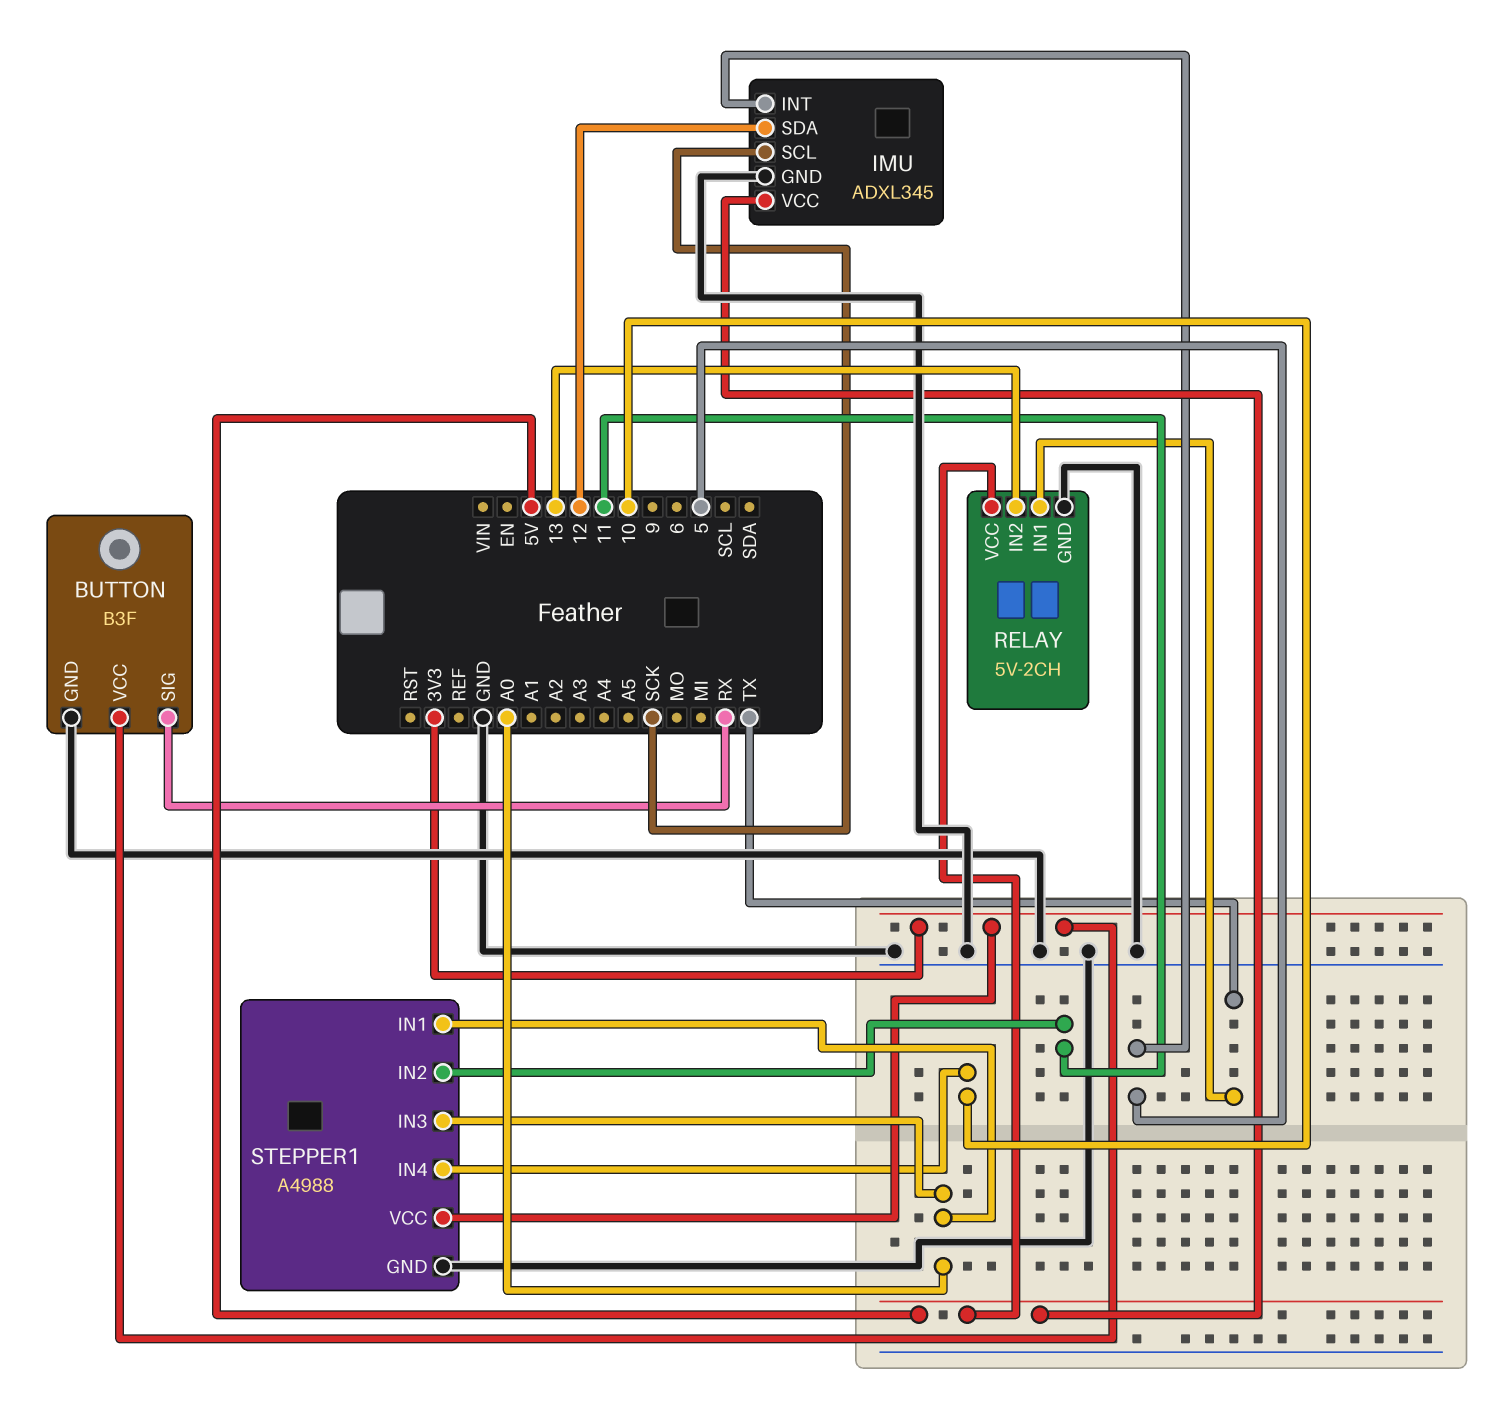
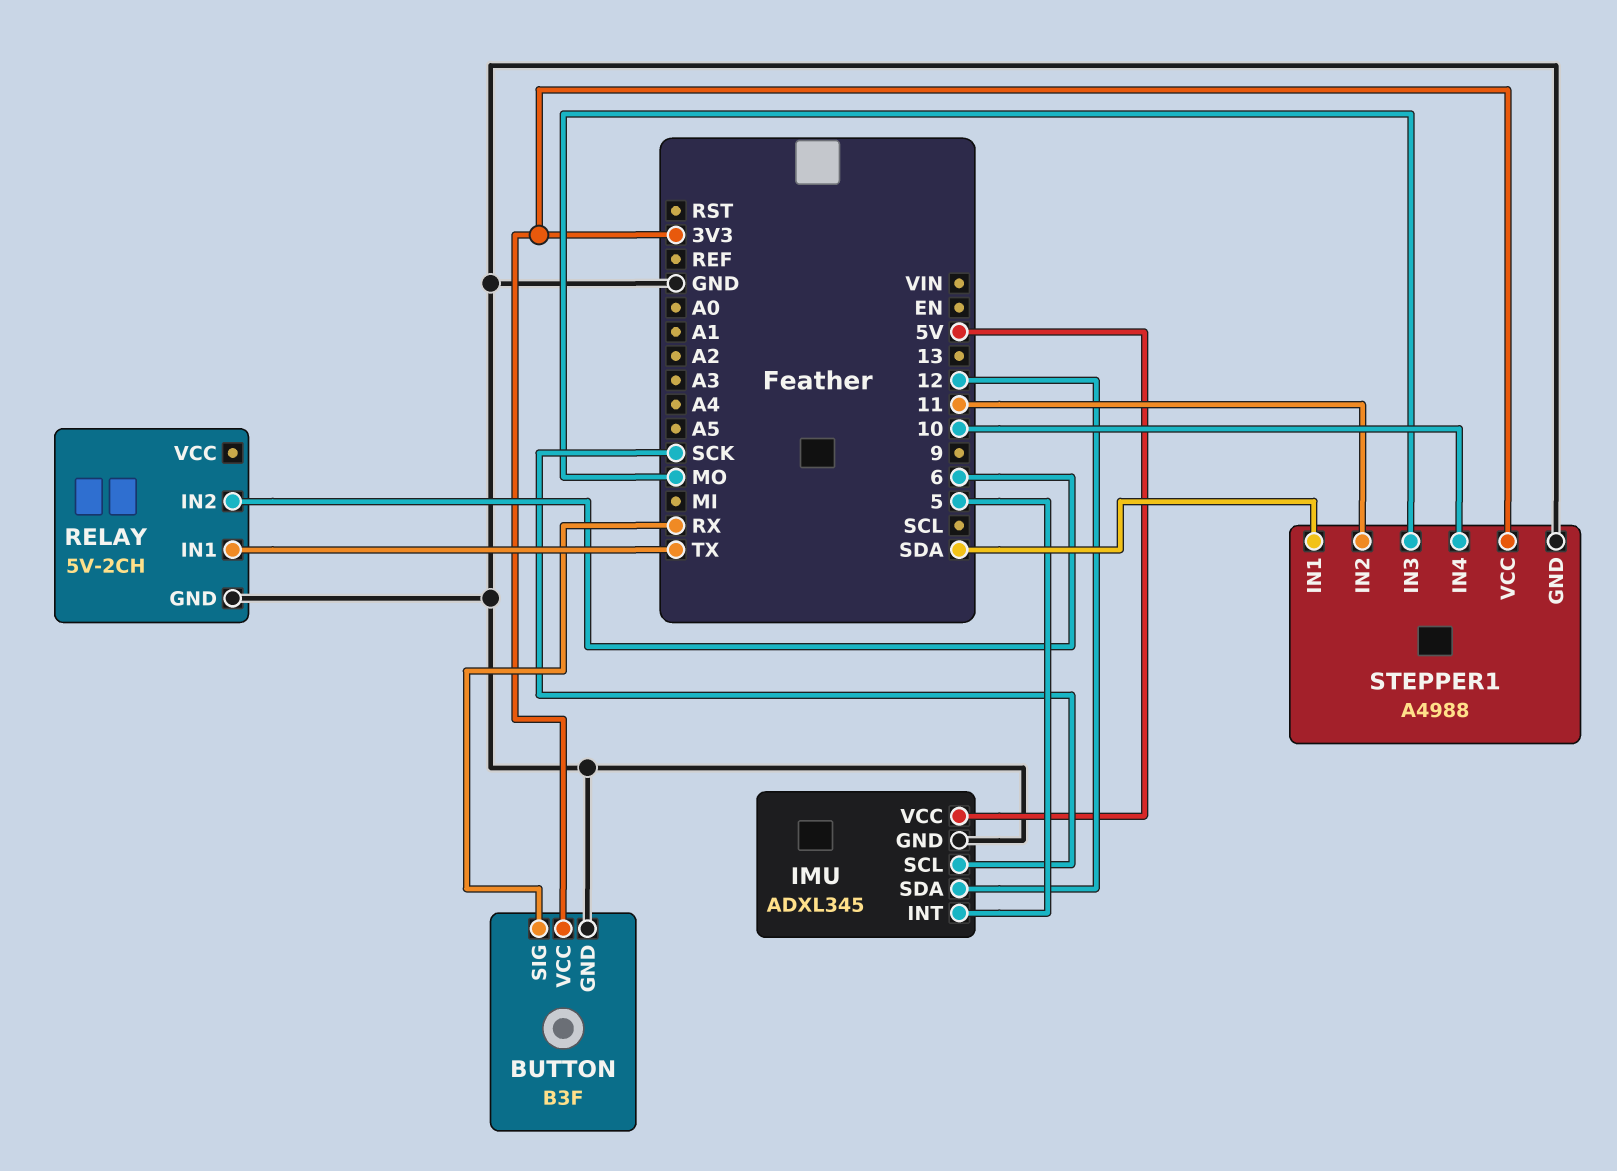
RELAY pin IN2: 13 -> 6
RELAY pin VCC: 5V -> none
STEPPER1 pin IN1: A0 -> SDA
STEPPER1 pin IN3: A0 -> MO

